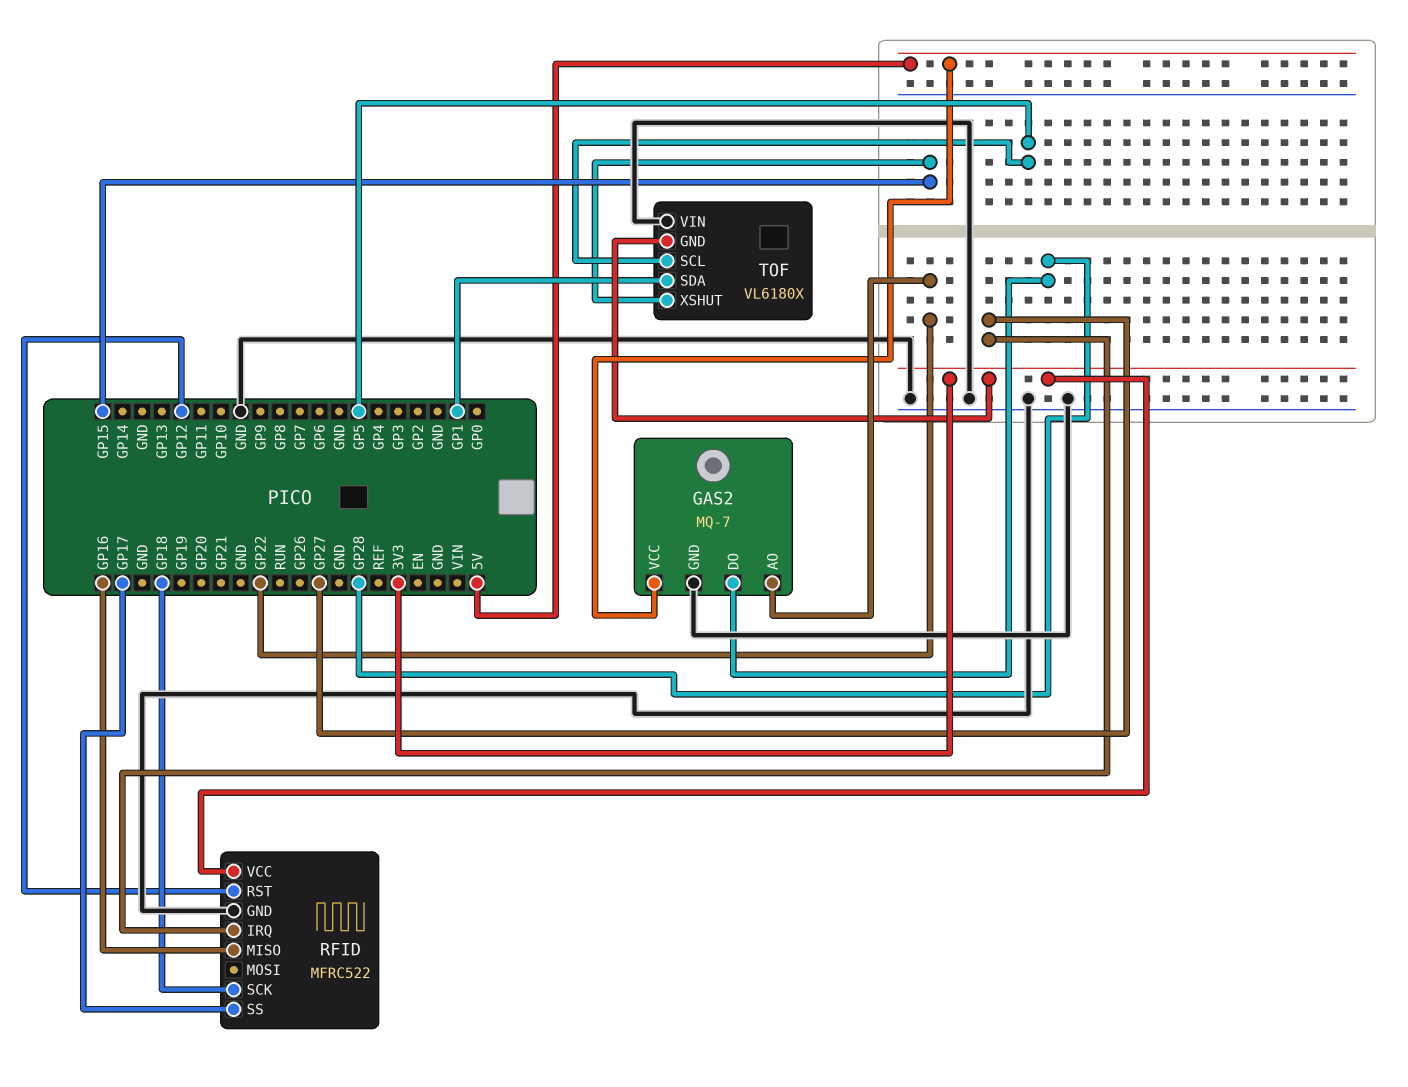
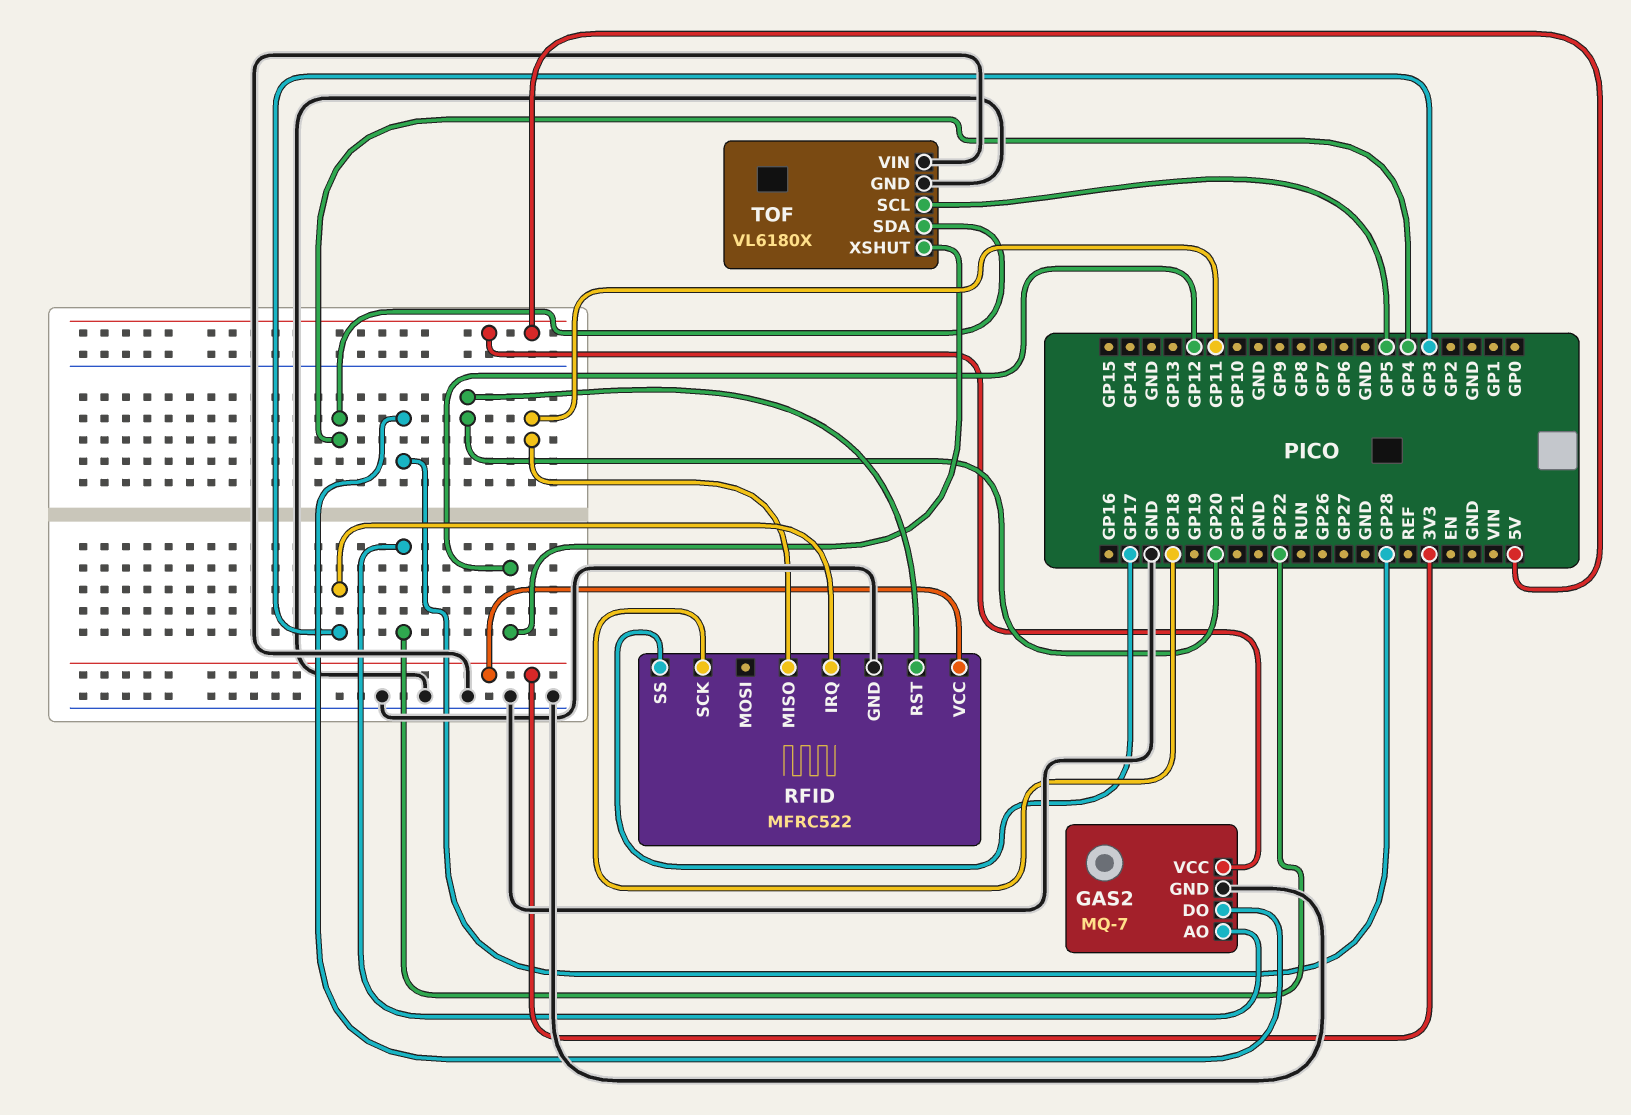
RFID pin IRQ: GP27 -> GP3
RFID pin MISO: GP16 -> GP11
RFID pin RST: GP12 -> GP20
TOF pin GND: 3V3 -> GND
TOF pin SDA: GP1 -> GP4
TOF pin XSHUT: GP15 -> GP12

